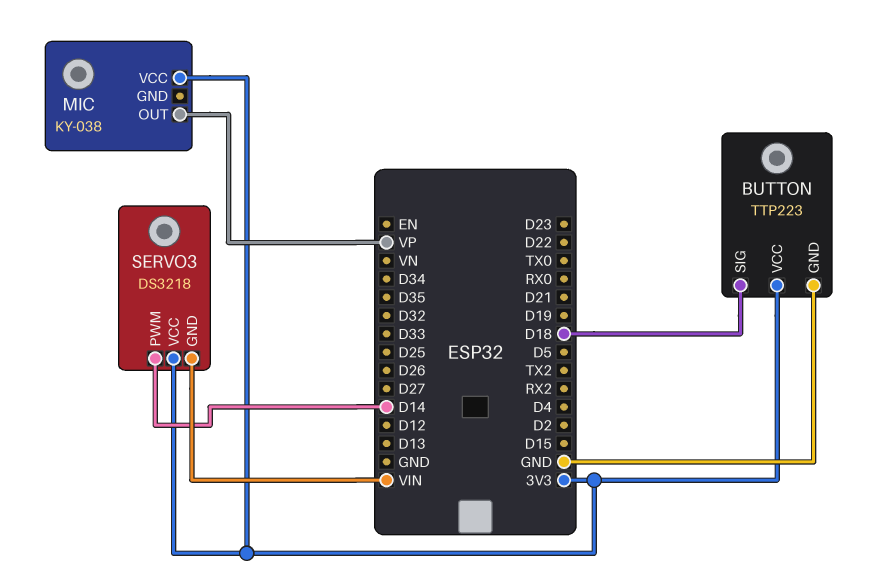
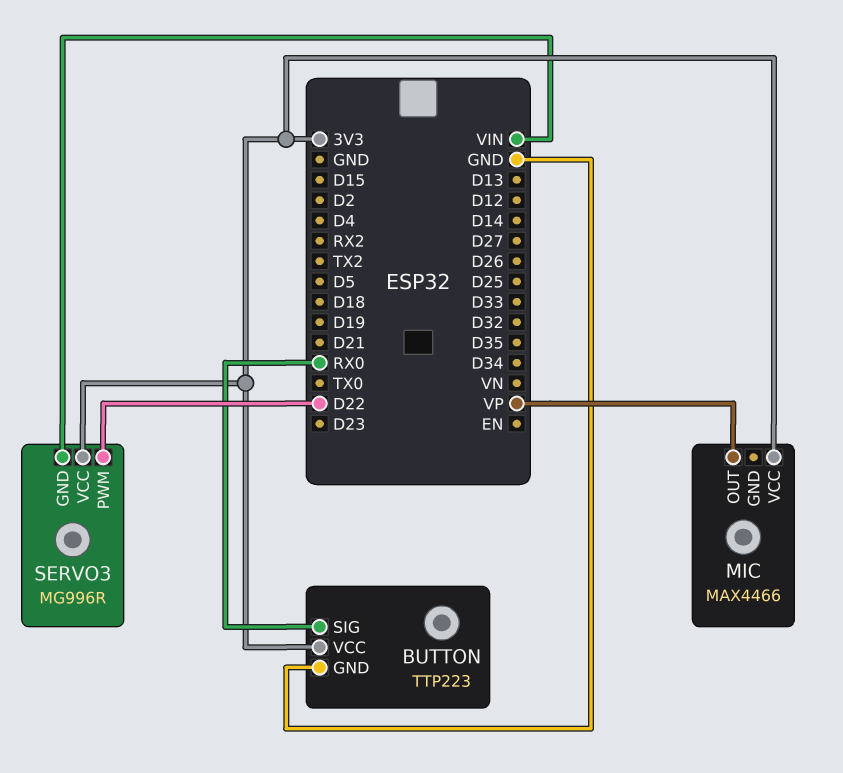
BUTTON pin SIG: D18 -> RX0
MIC: KY-038 -> MAX4466
SERVO3: DS3218 -> MG996R
SERVO3 pin PWM: D14 -> D22

